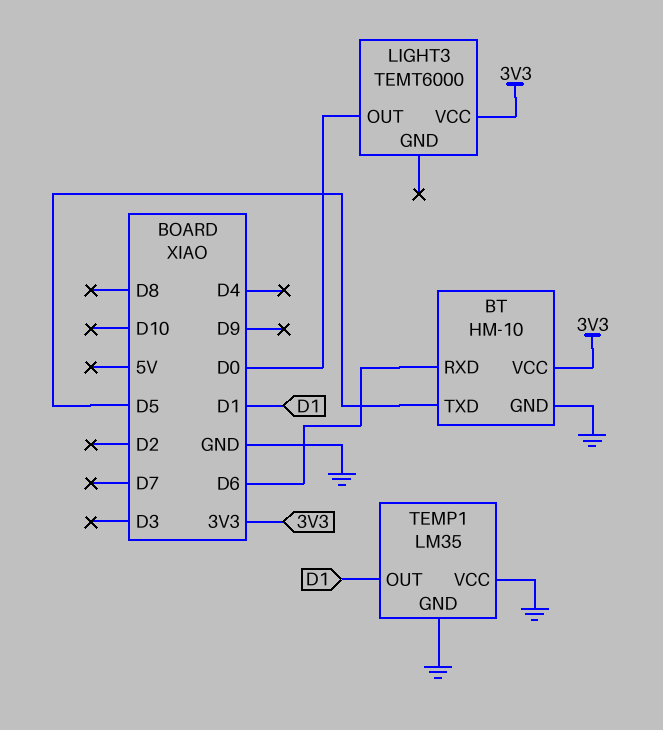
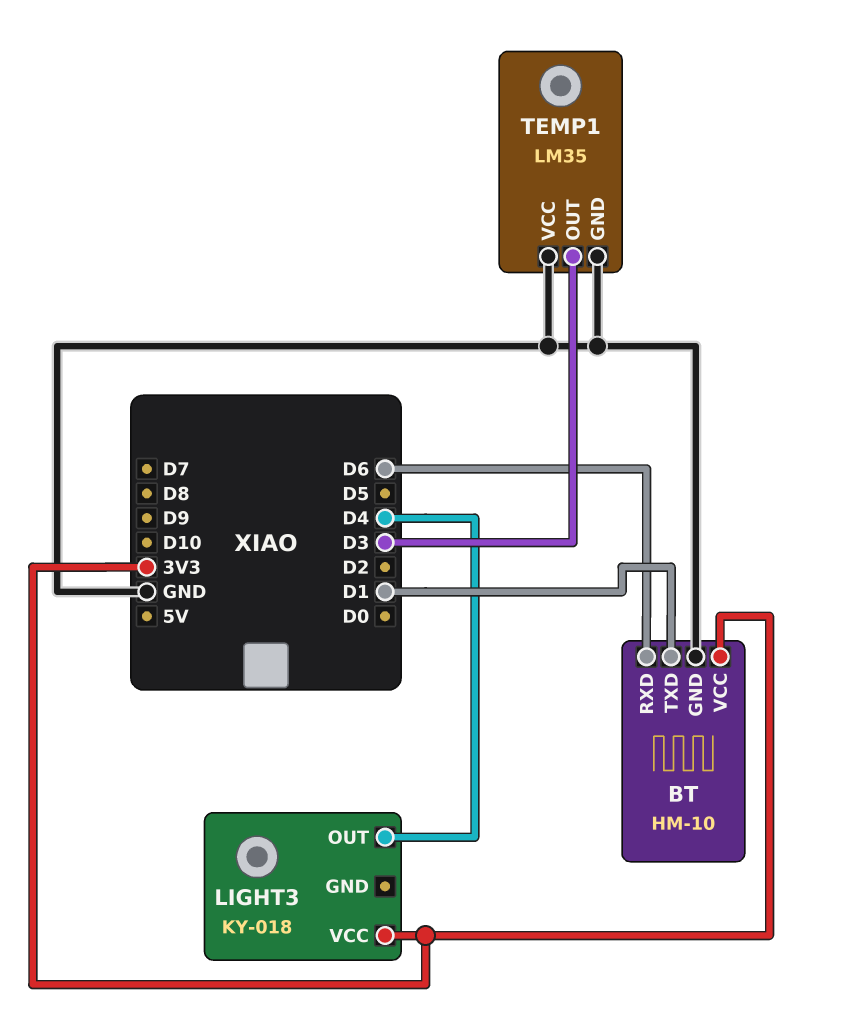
BT pin TXD: D5 -> D1
LIGHT3: TEMT6000 -> KY-018
LIGHT3 pin OUT: D0 -> D4
TEMP1 pin OUT: D1 -> D3

